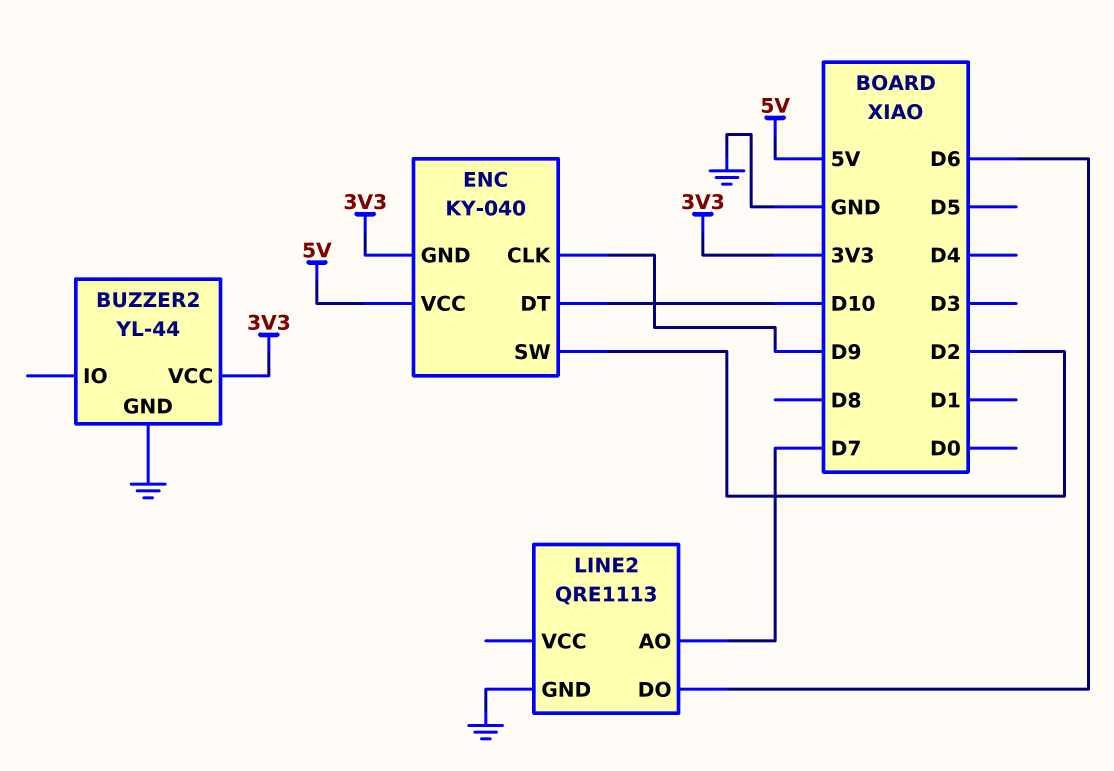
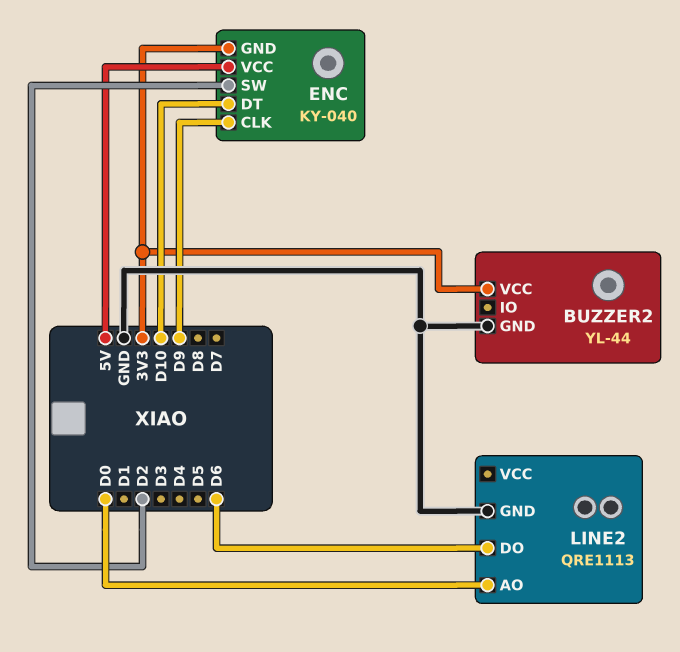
LINE2 pin AO: D7 -> D0

